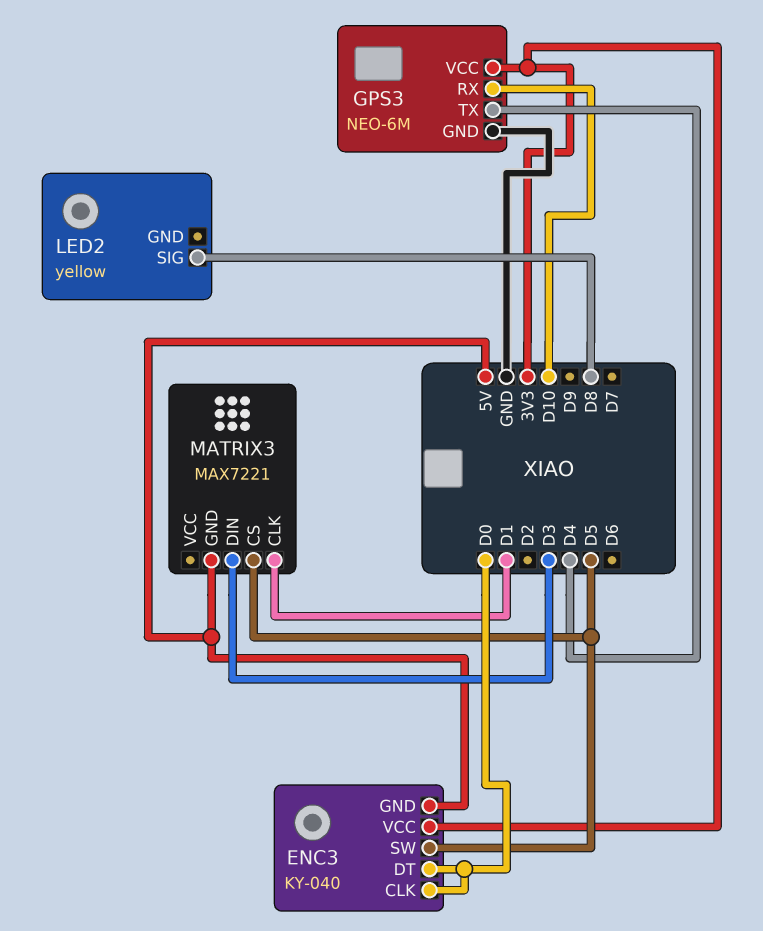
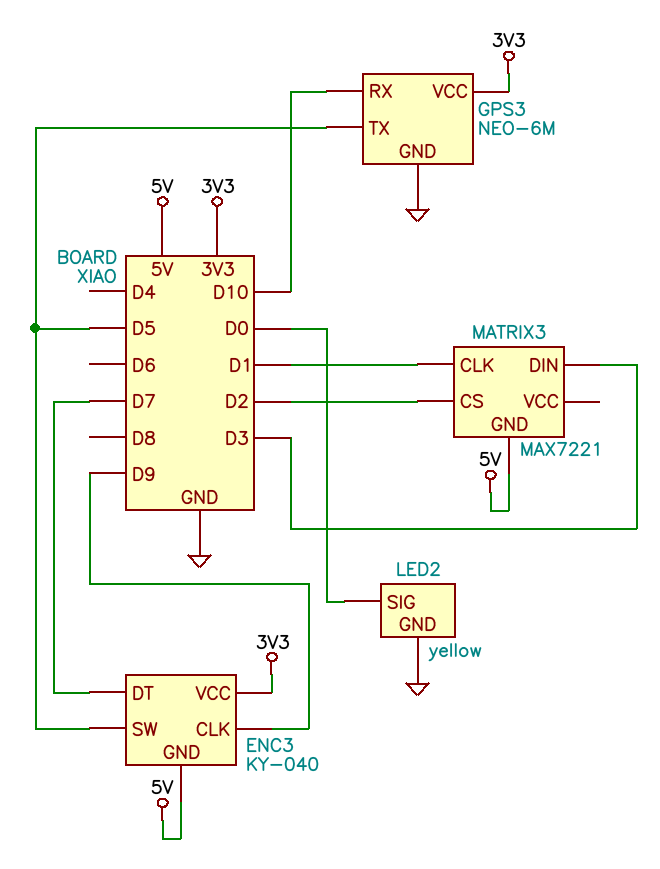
ENC3 pin CLK: D0 -> D9
ENC3 pin DT: D0 -> D7
GPS3 pin TX: D4 -> D5
LED2 pin GND: none -> GND
LED2 pin SIG: D8 -> D0
MATRIX3 pin CS: D5 -> D2

